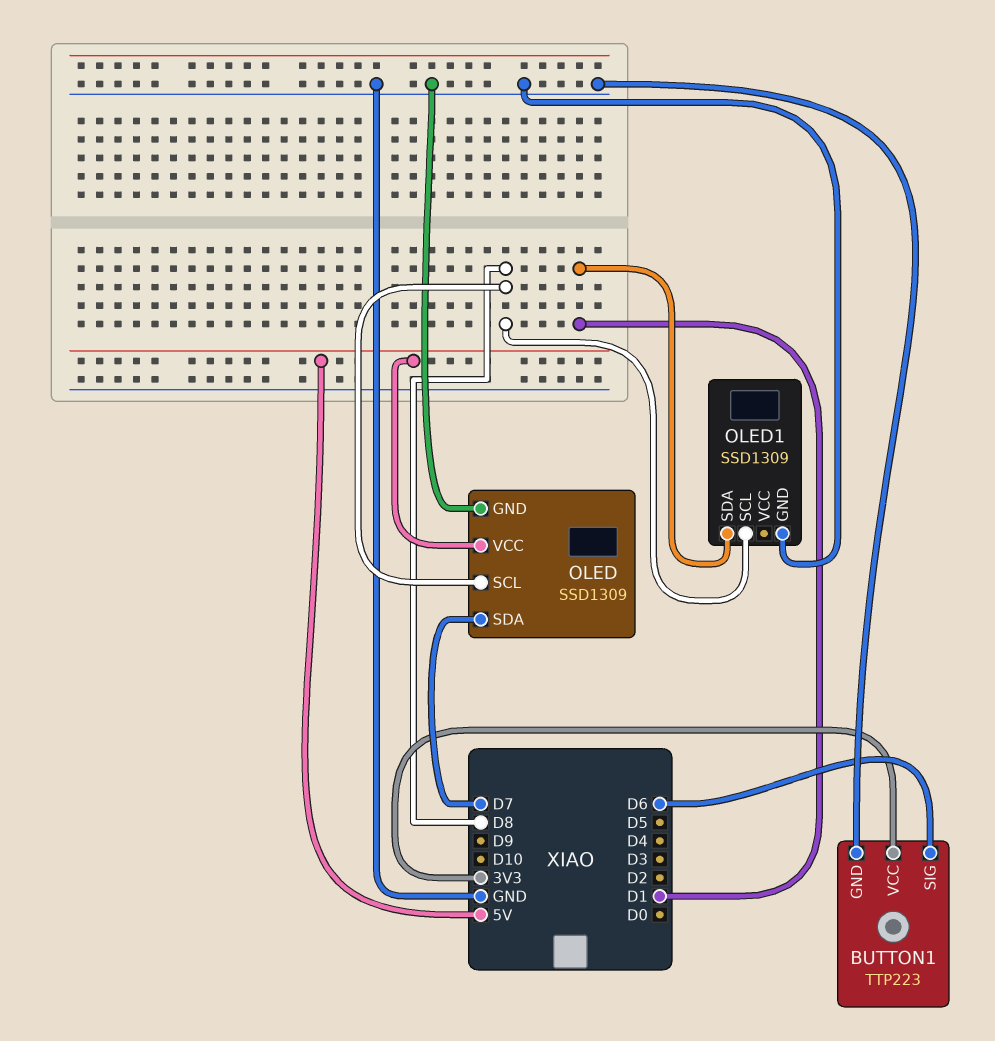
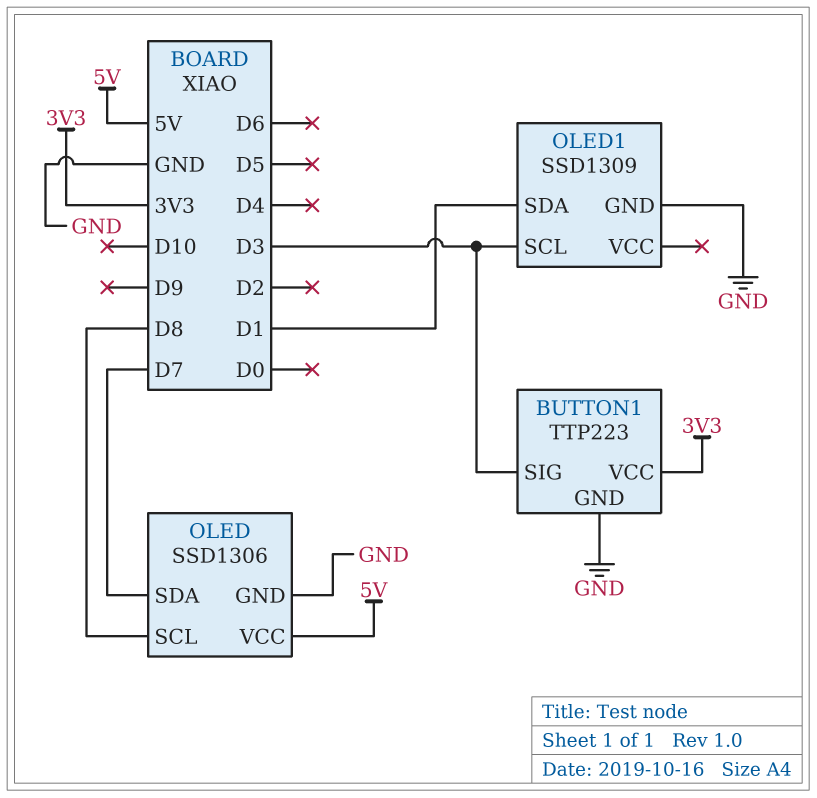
BUTTON1 pin SIG: D6 -> D3
OLED: SSD1309 -> SSD1306
OLED1 pin SCL: D8 -> D3

